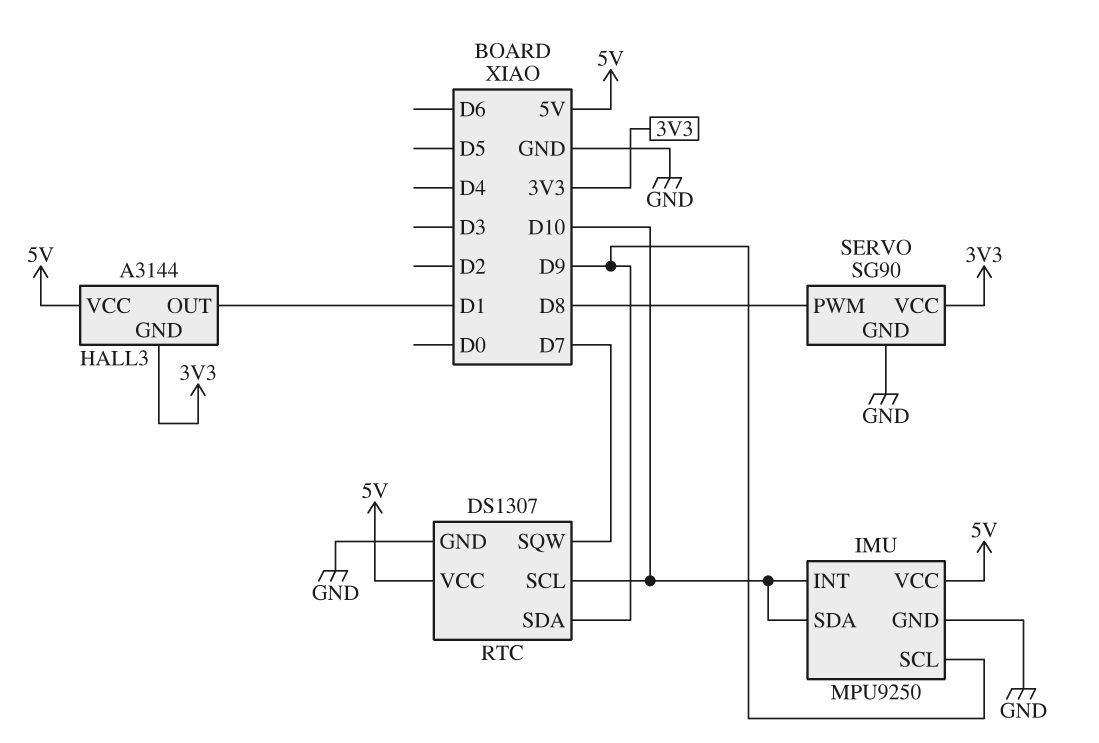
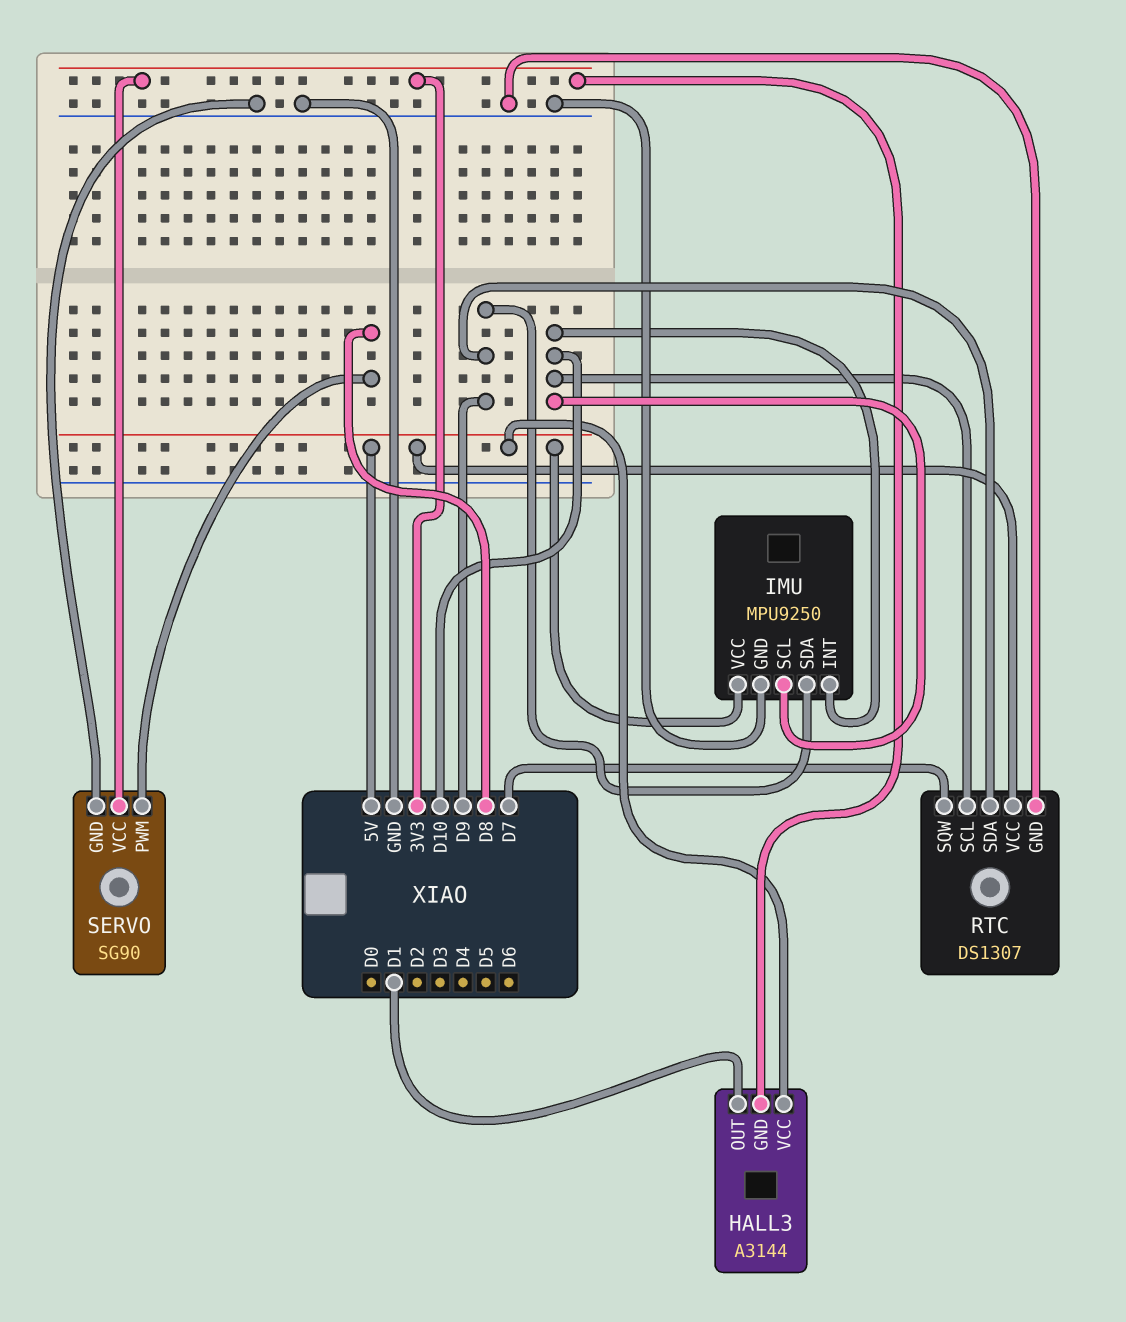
IMU pin SCL: D9 -> D10
IMU pin SDA: D10 -> D9

